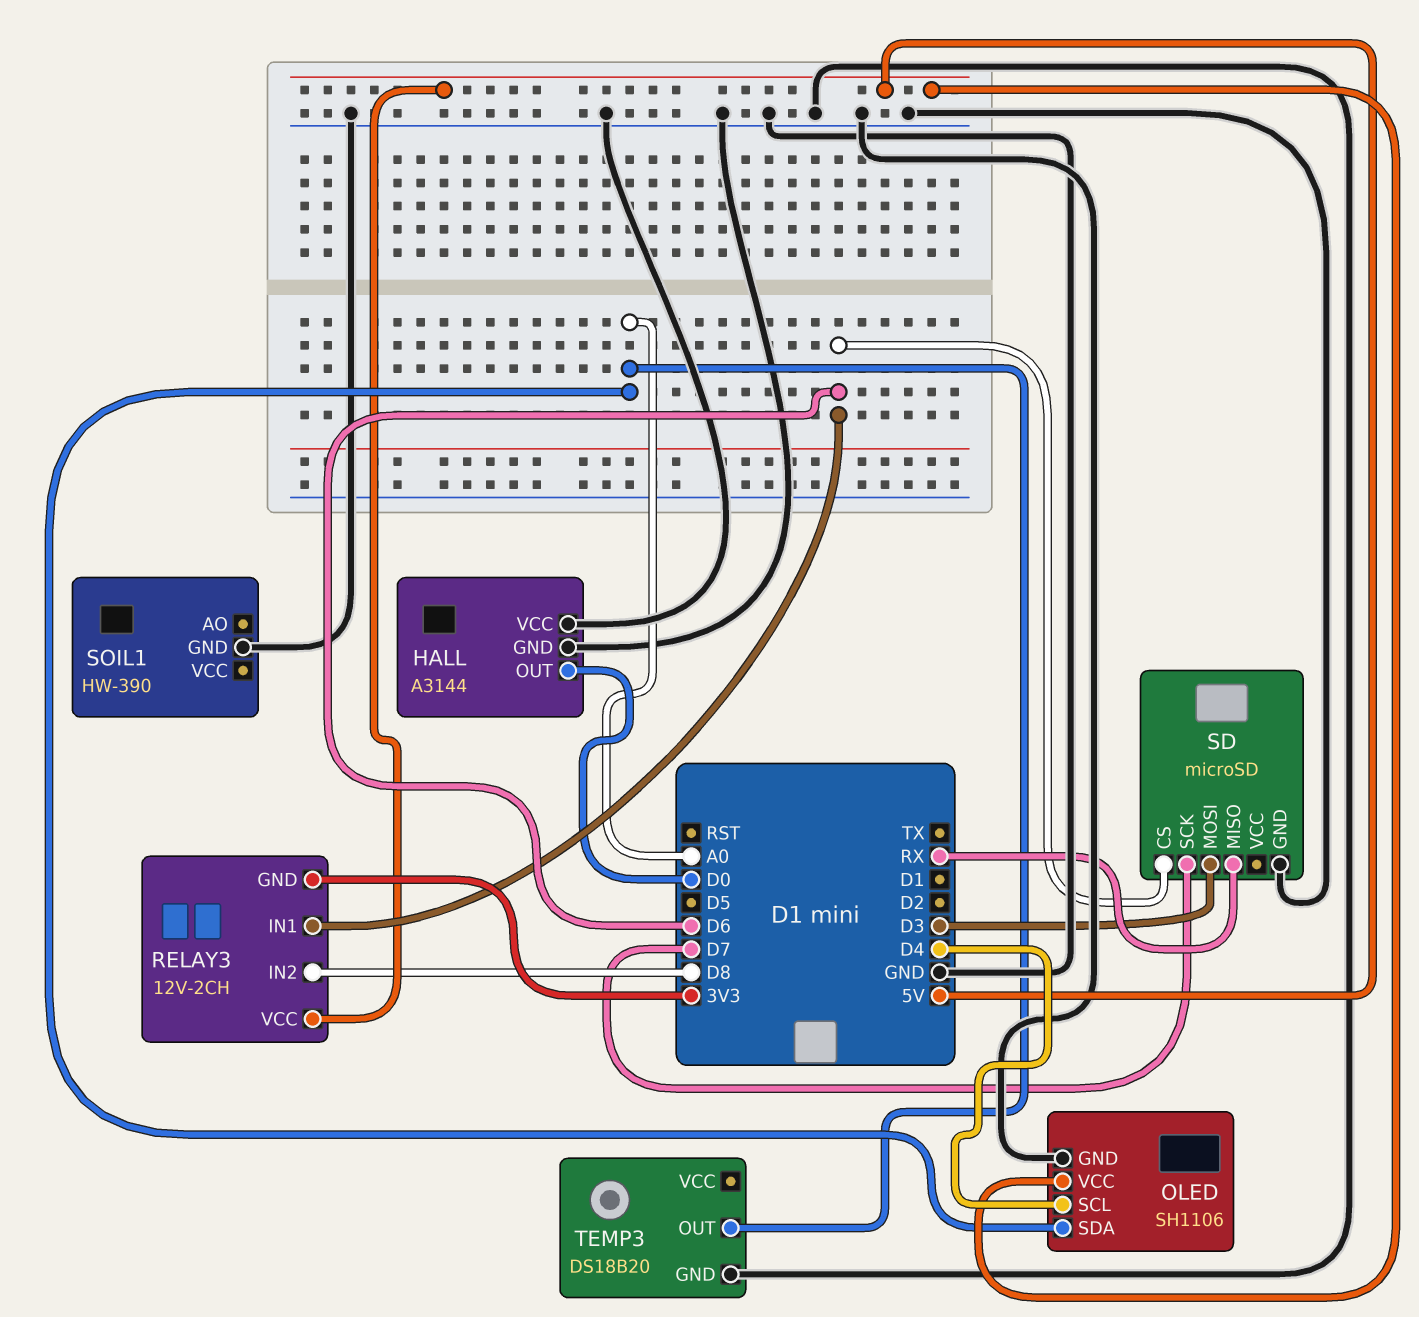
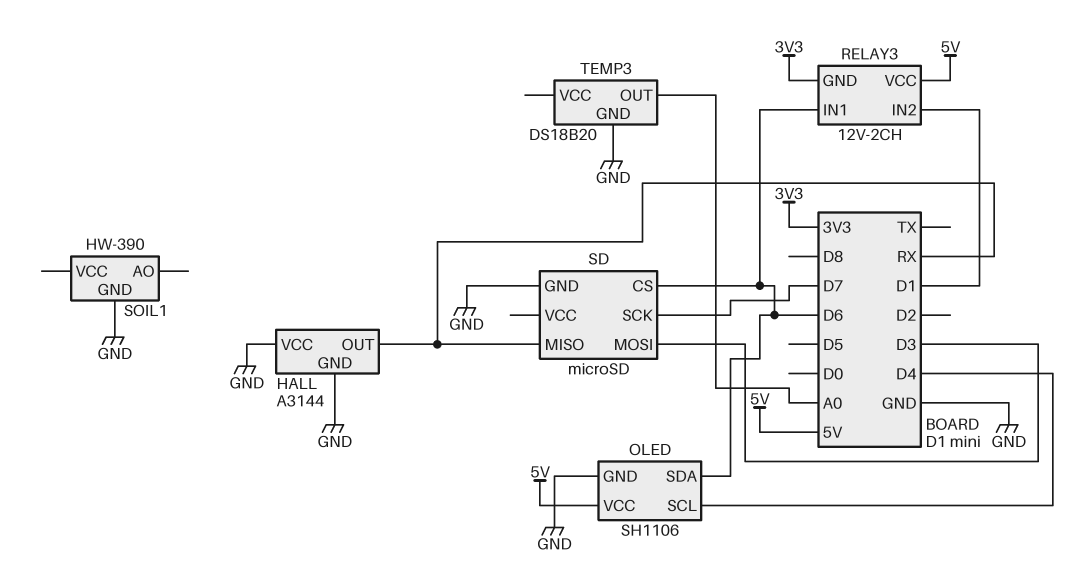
HALL pin OUT: D0 -> RX
OLED pin SDA: A0 -> D6
RELAY3 pin IN2: D8 -> D1

